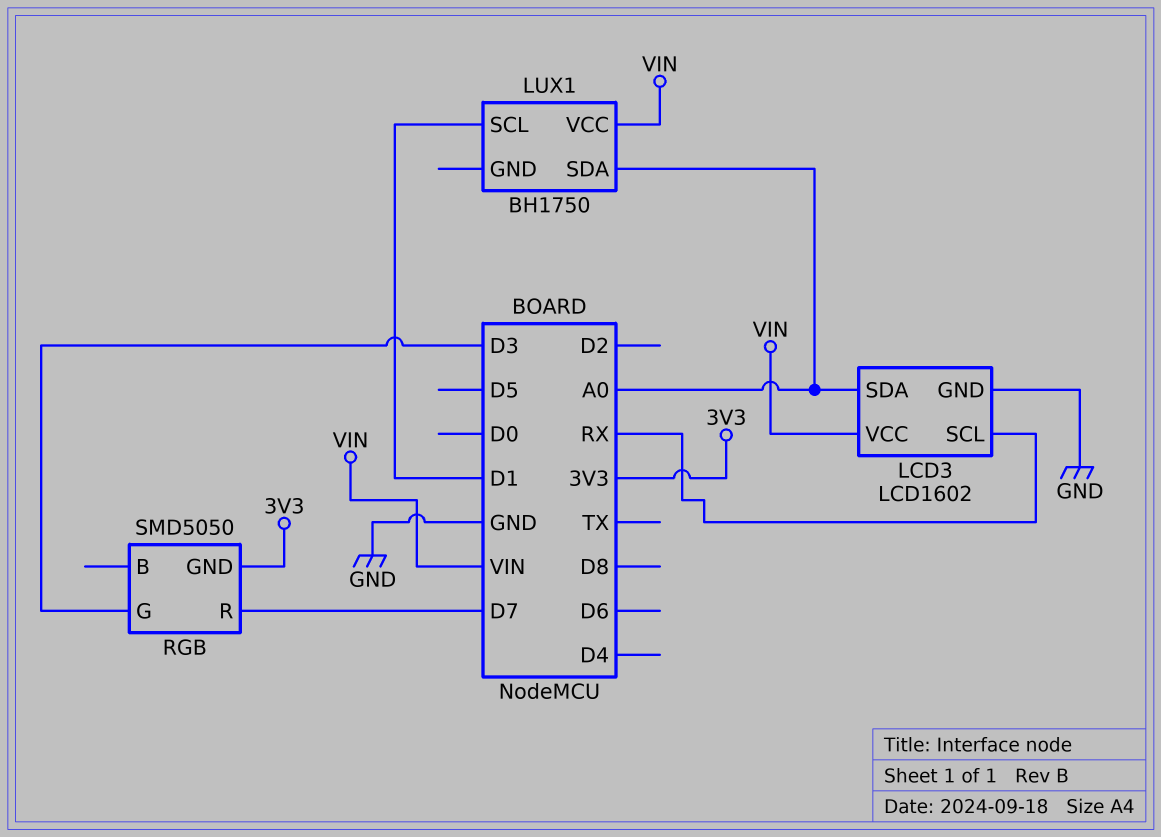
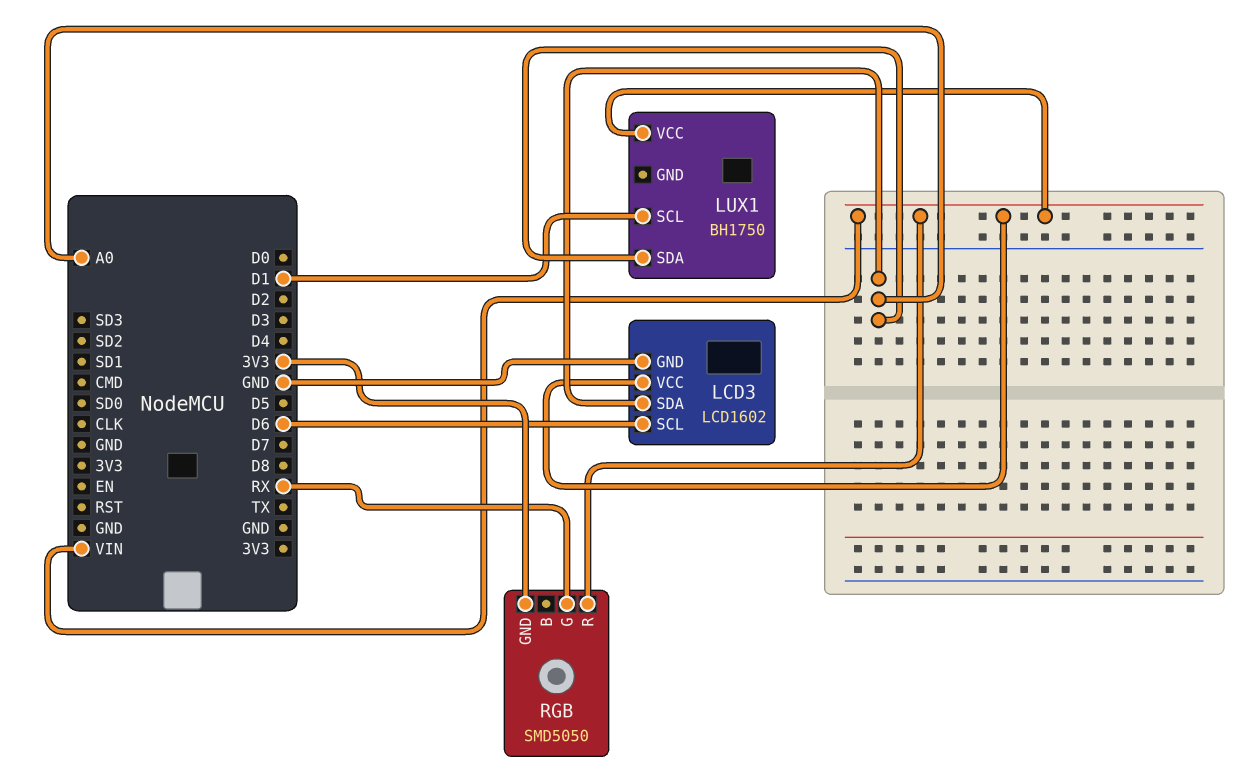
LCD3 pin SCL: RX -> D6
RGB pin G: D3 -> RX
RGB pin R: D7 -> VIN

